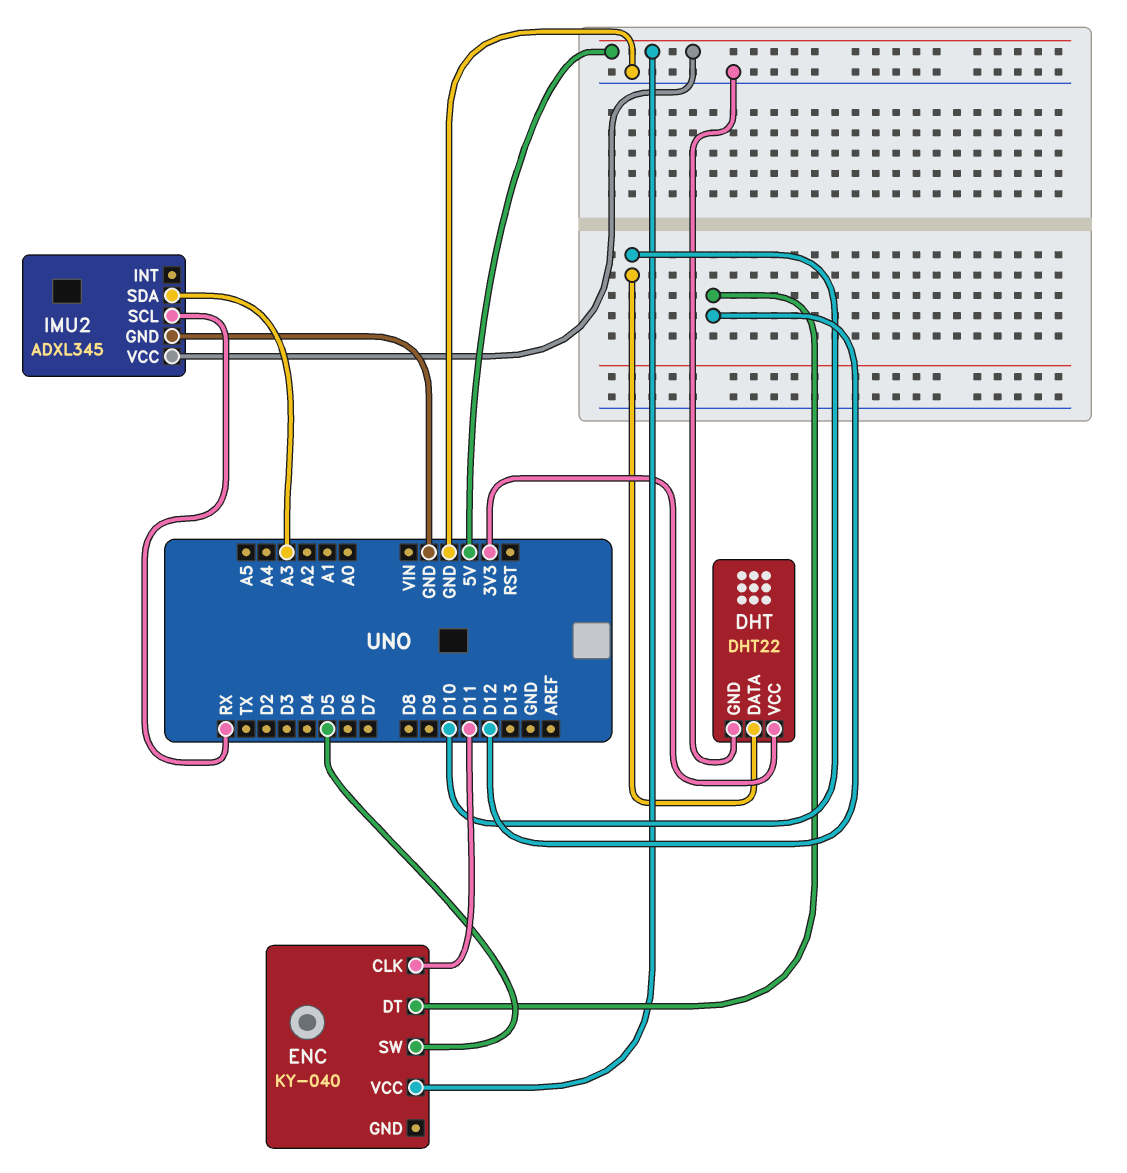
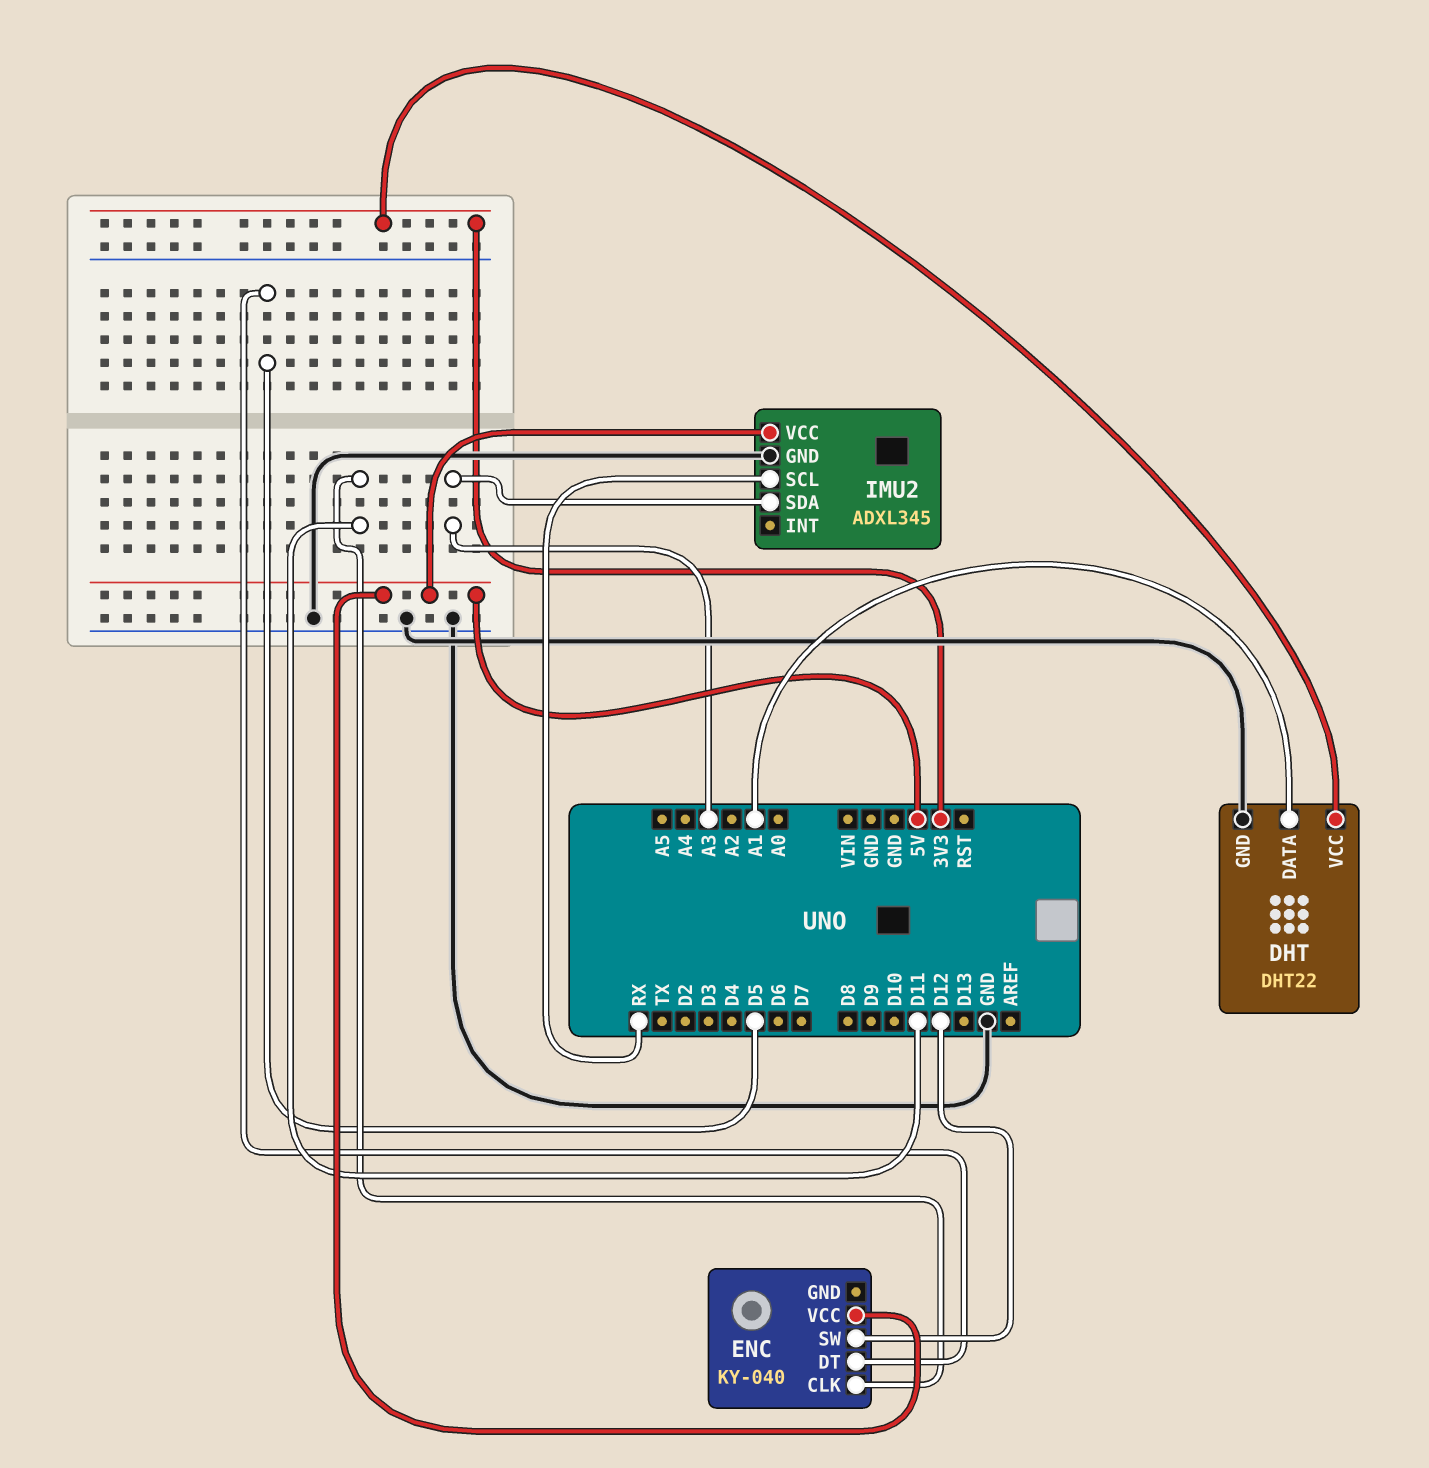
DHT pin DATA: D10 -> A1
ENC pin DT: D12 -> D5
ENC pin SW: D5 -> D12

